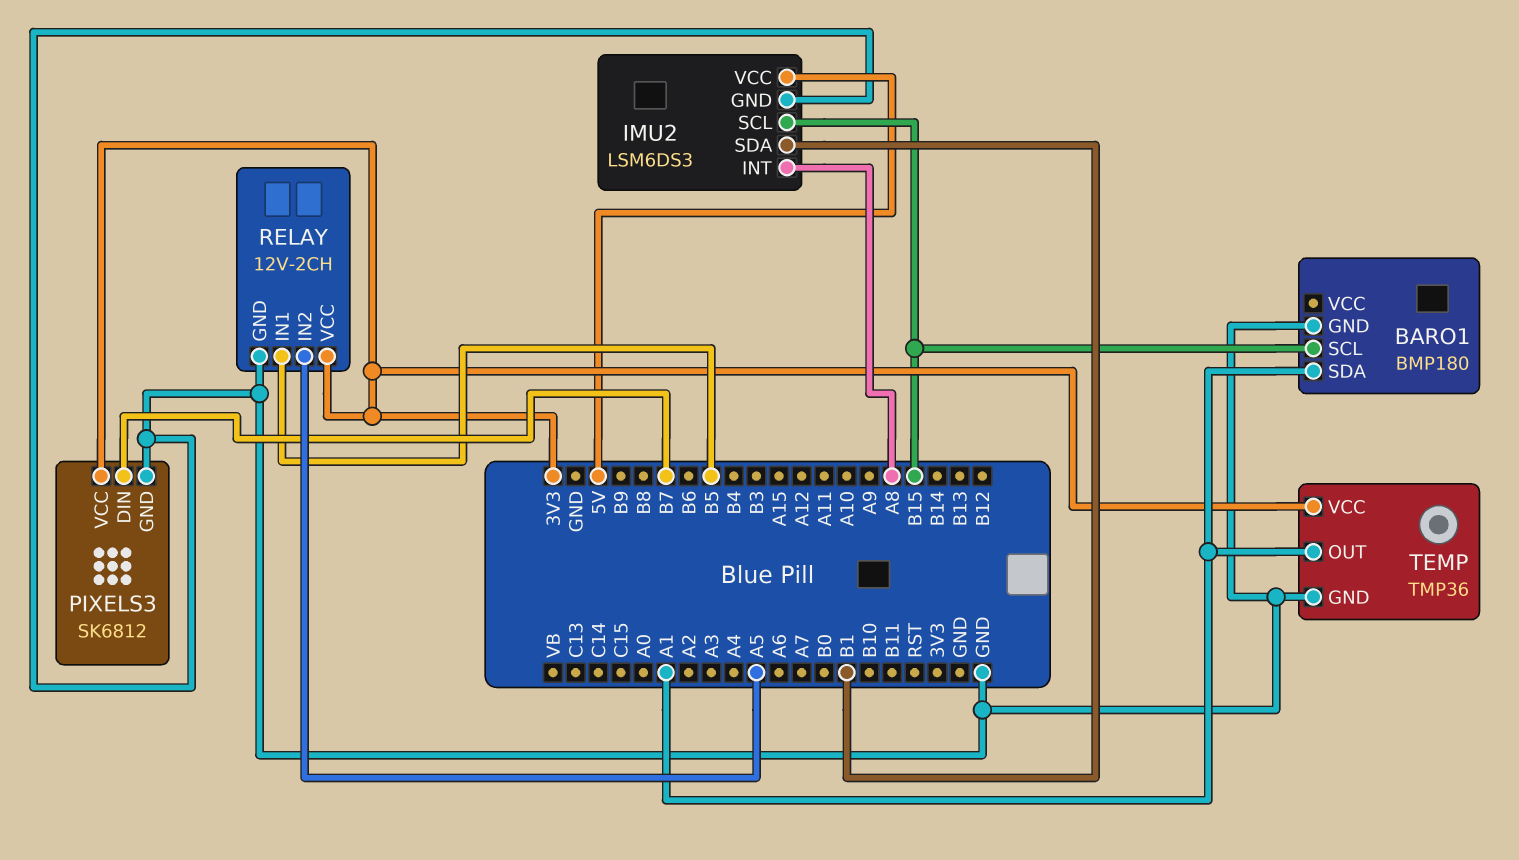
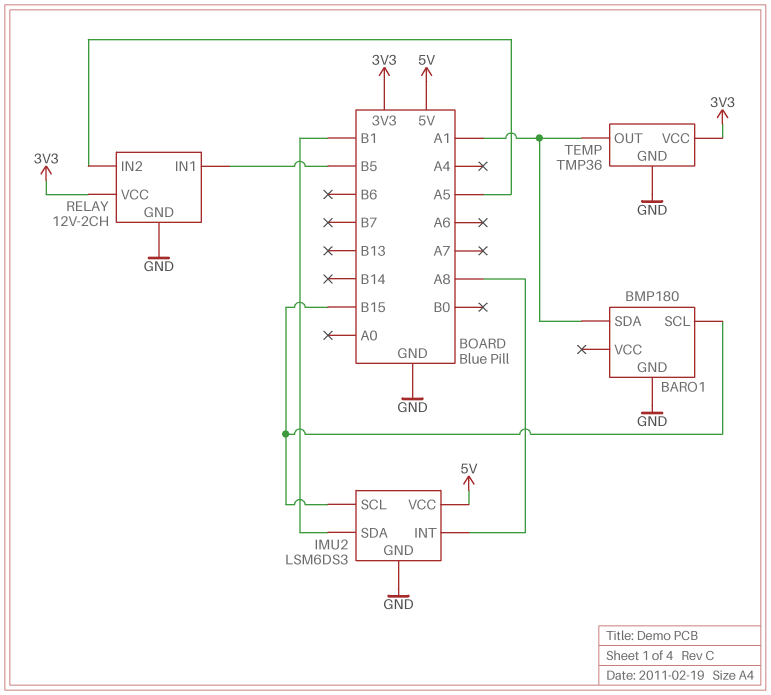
PIXELS3: SK6812 -> none
PIXELS3 pin DIN: B7 -> none
PIXELS3 pin GND: GND -> none
PIXELS3 pin VCC: 3V3 -> none

